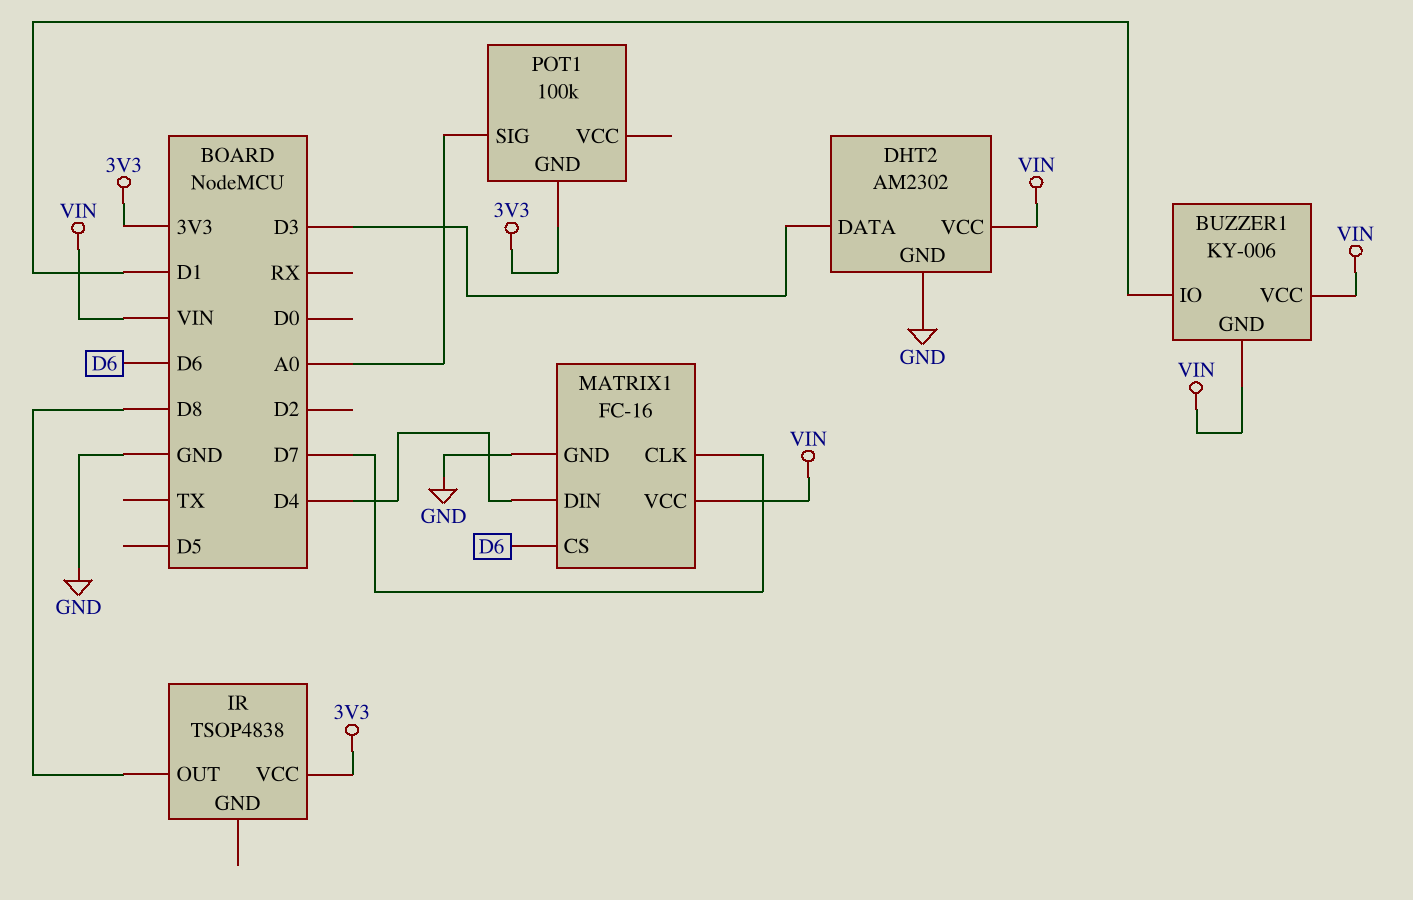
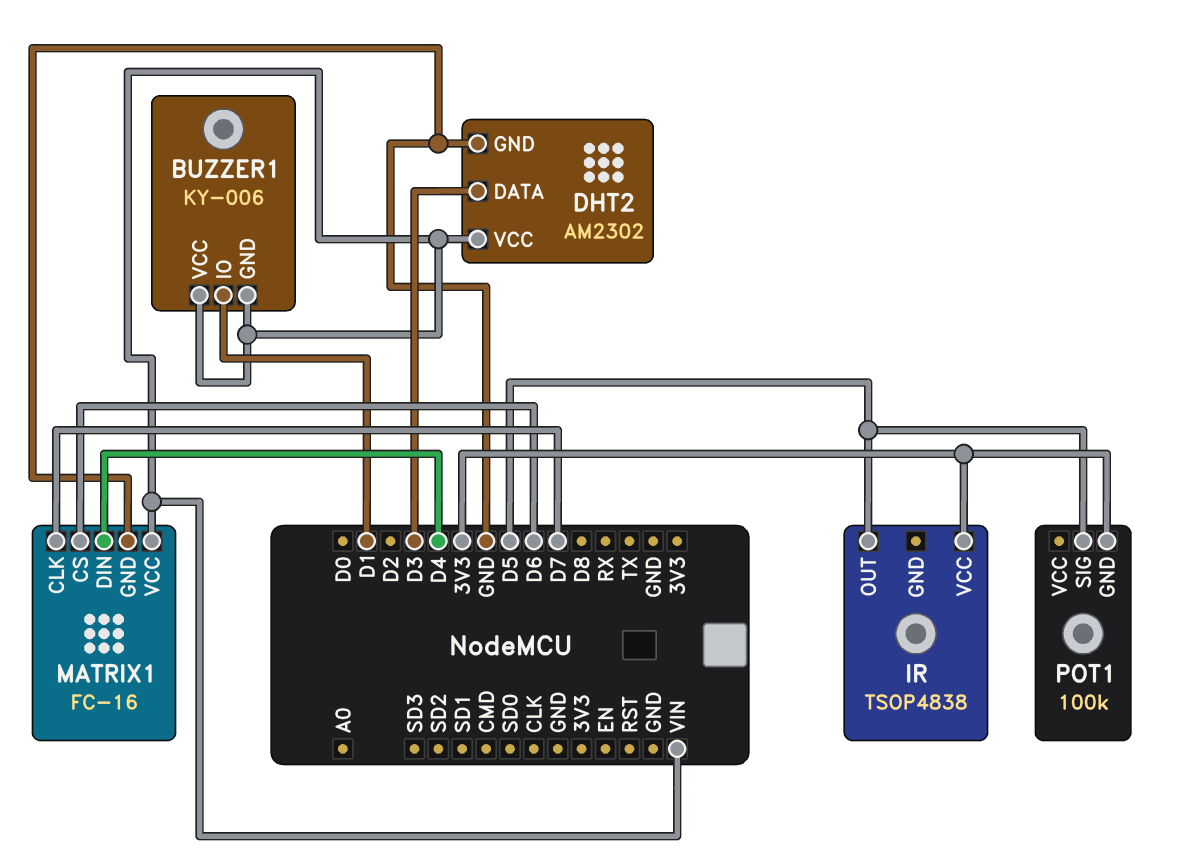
IR pin OUT: D8 -> D5
POT1 pin SIG: A0 -> D5

